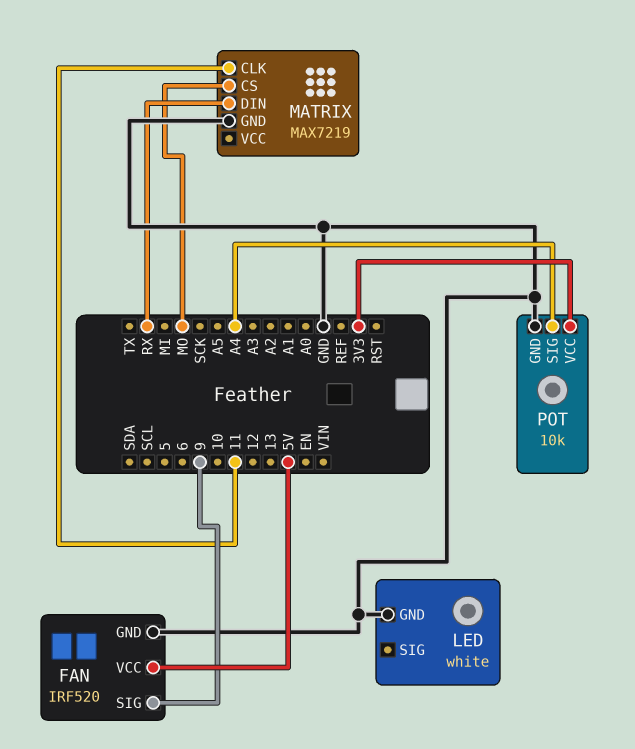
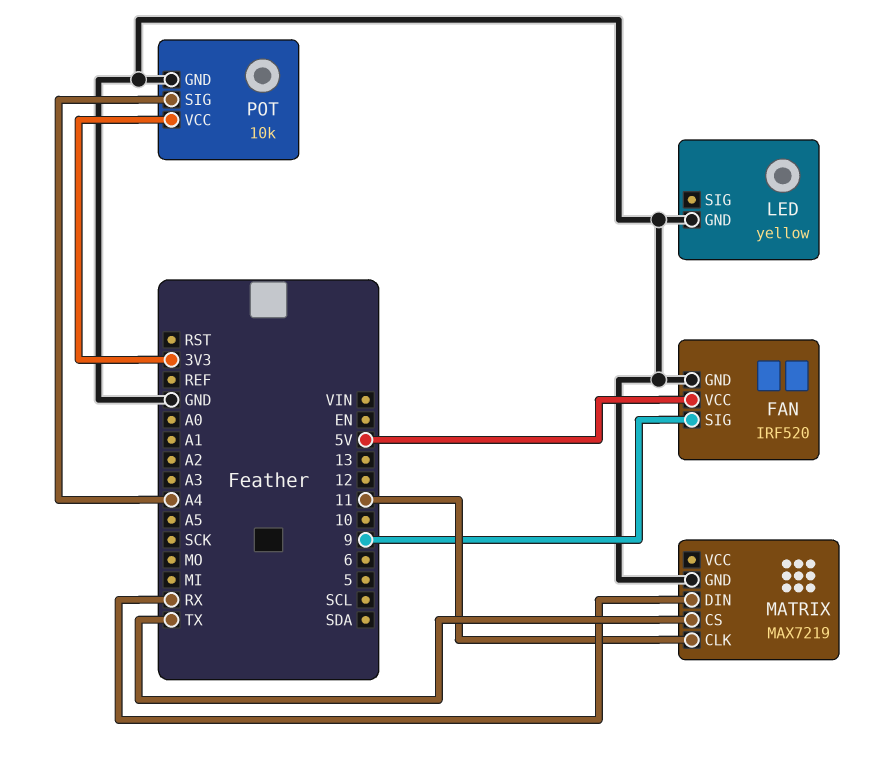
LED: white -> yellow
MATRIX pin CS: MO -> TX

